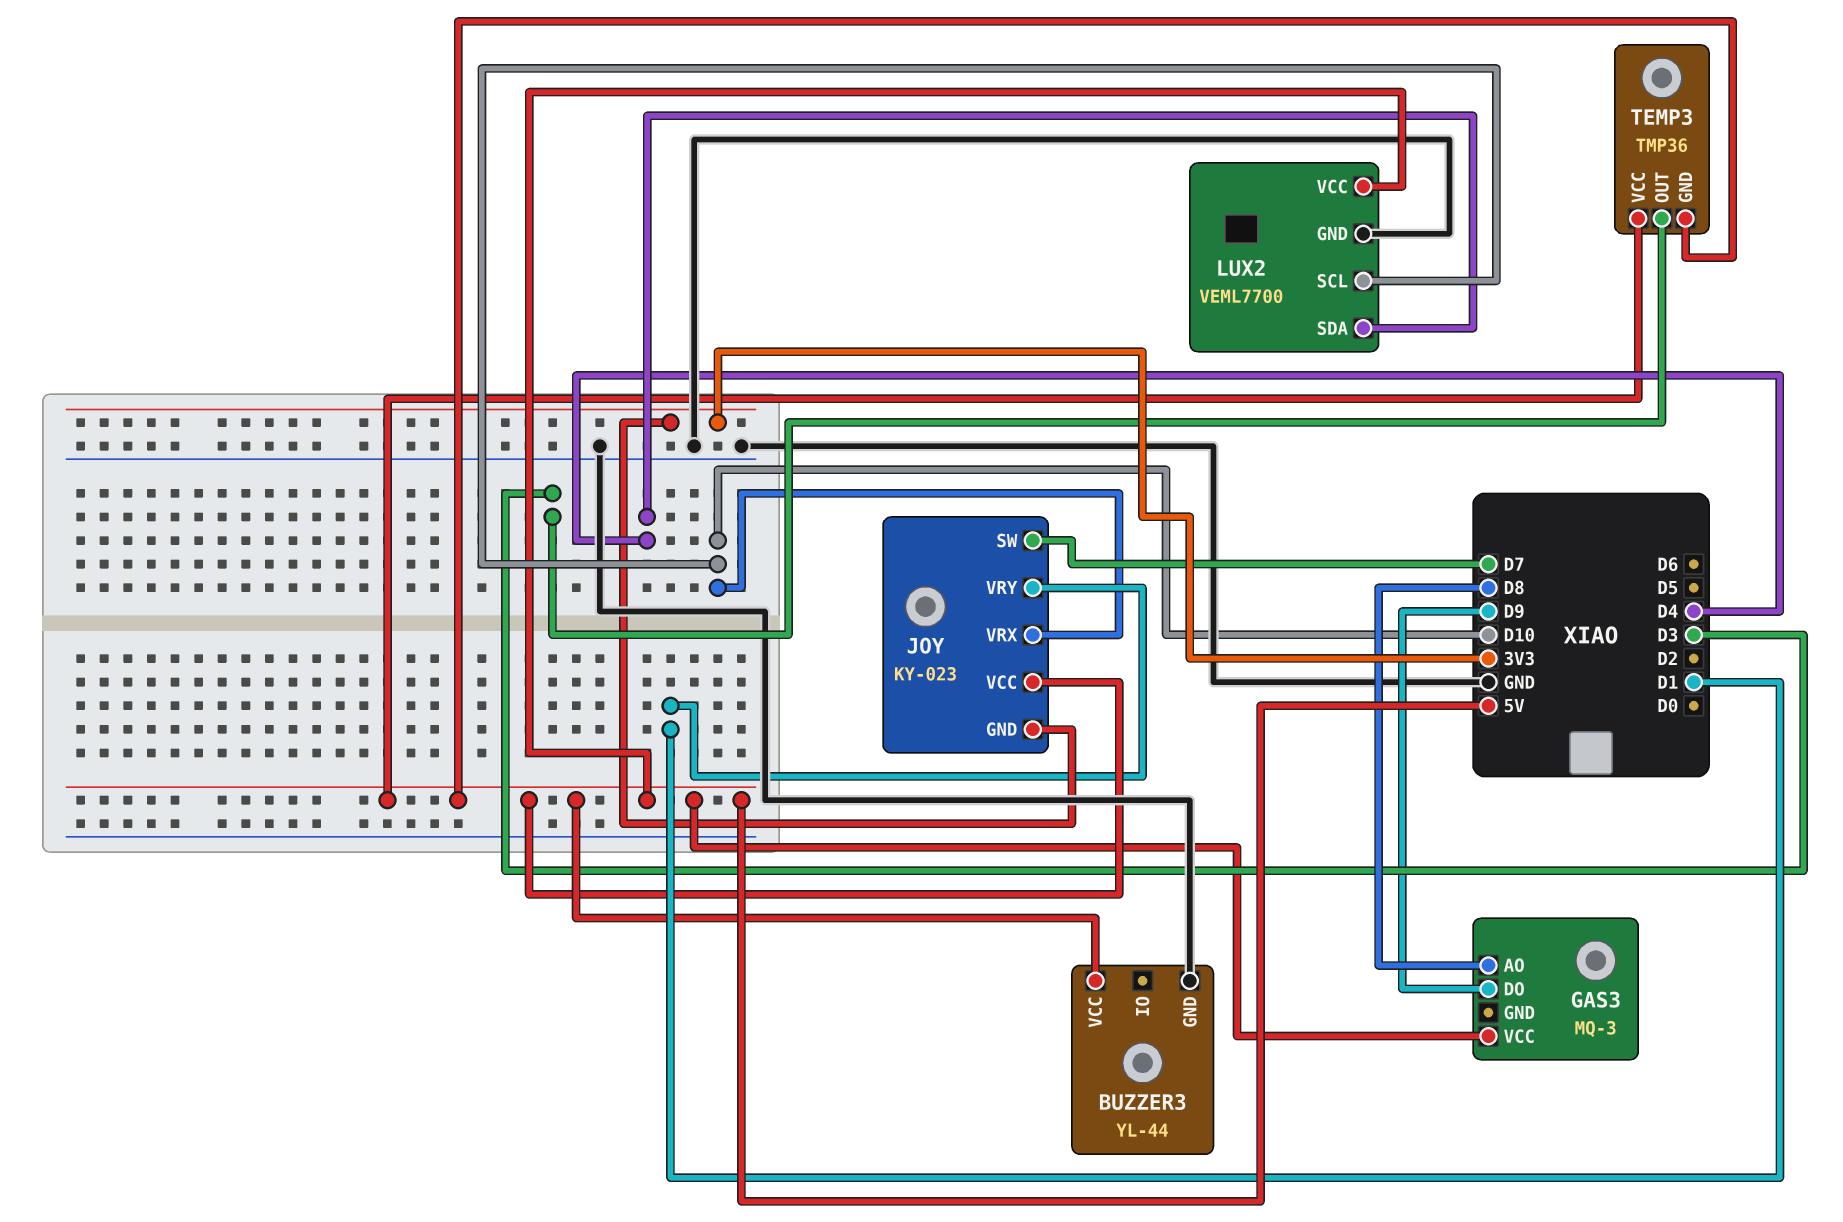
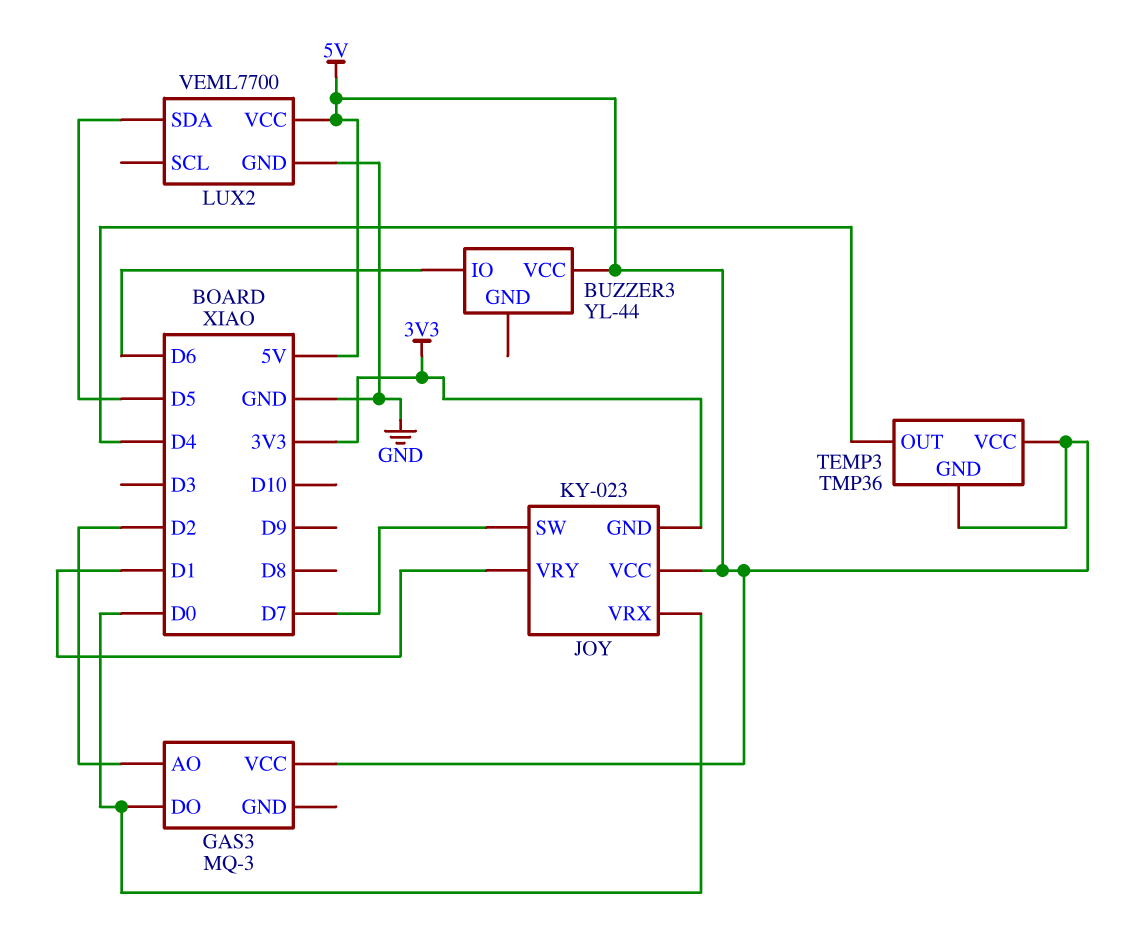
BUZZER3 pin GND: GND -> none
BUZZER3 pin IO: none -> D6
GAS3 pin AO: D8 -> D2
GAS3 pin DO: D9 -> D0
JOY pin VRX: D10 -> D0
LUX2 pin SCL: D10 -> none
LUX2 pin SDA: D4 -> D5
TEMP3 pin OUT: D3 -> D4

